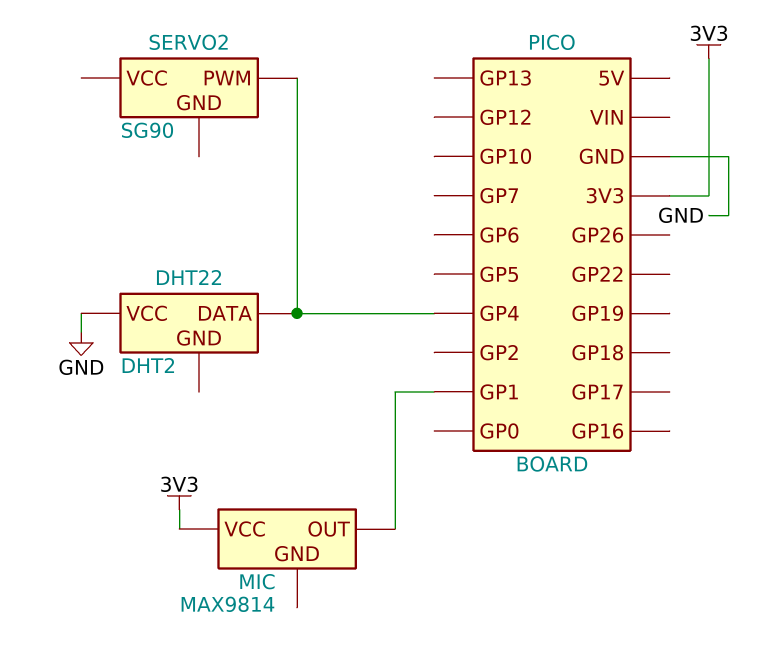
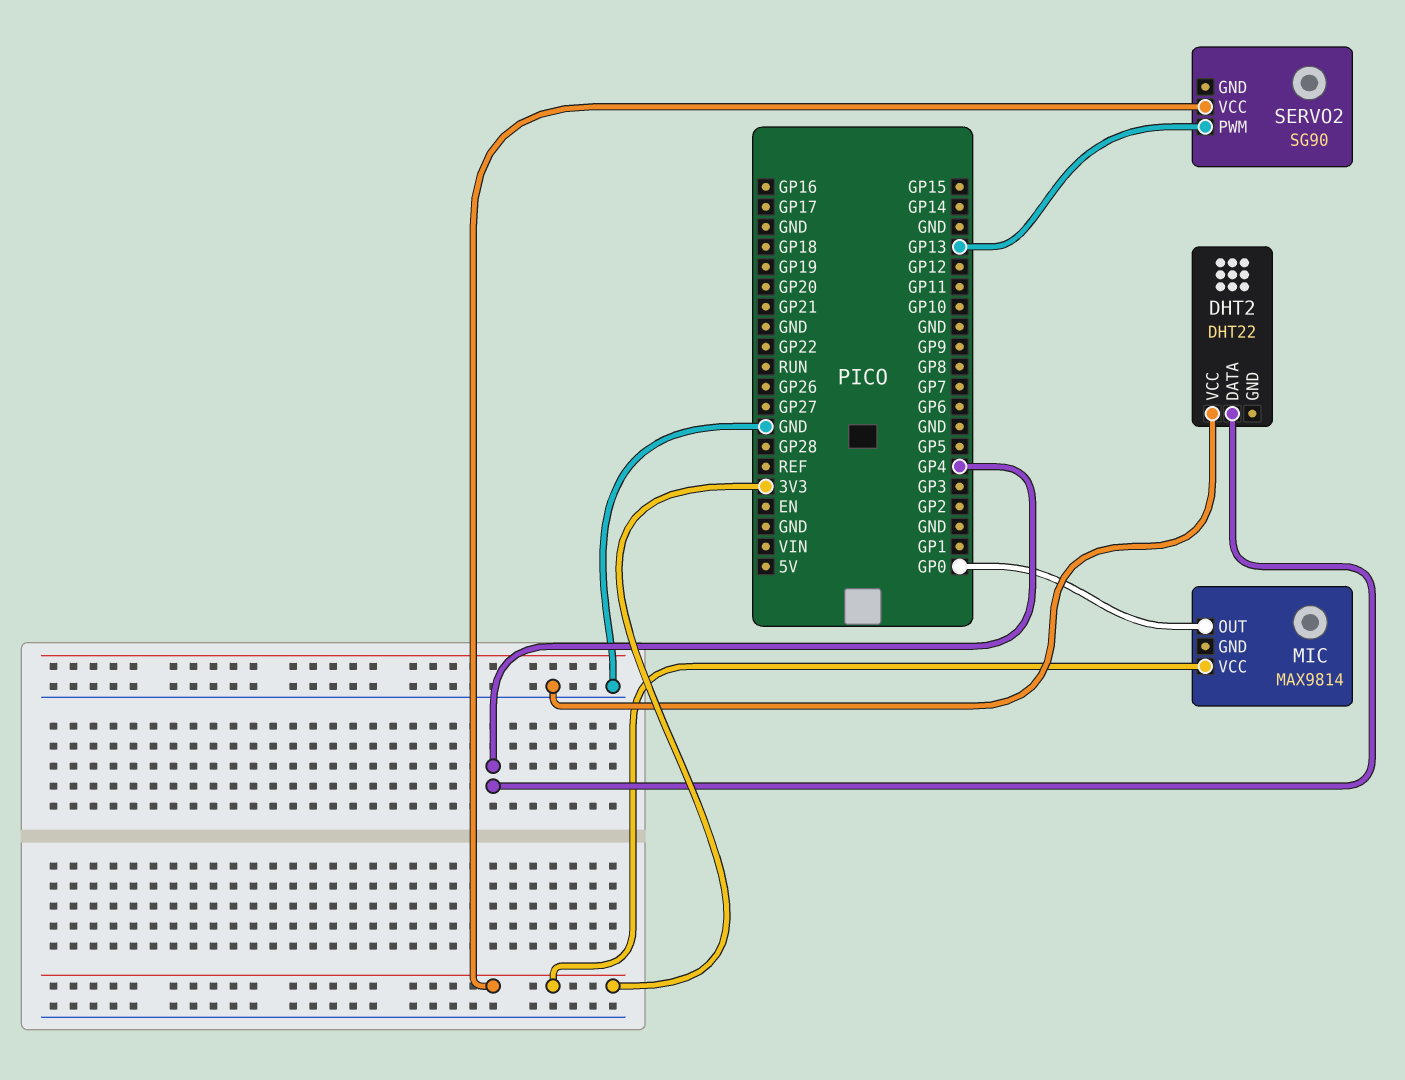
MIC pin OUT: GP1 -> GP0
SERVO2 pin PWM: GP4 -> GP13
SERVO2 pin VCC: none -> 3V3

